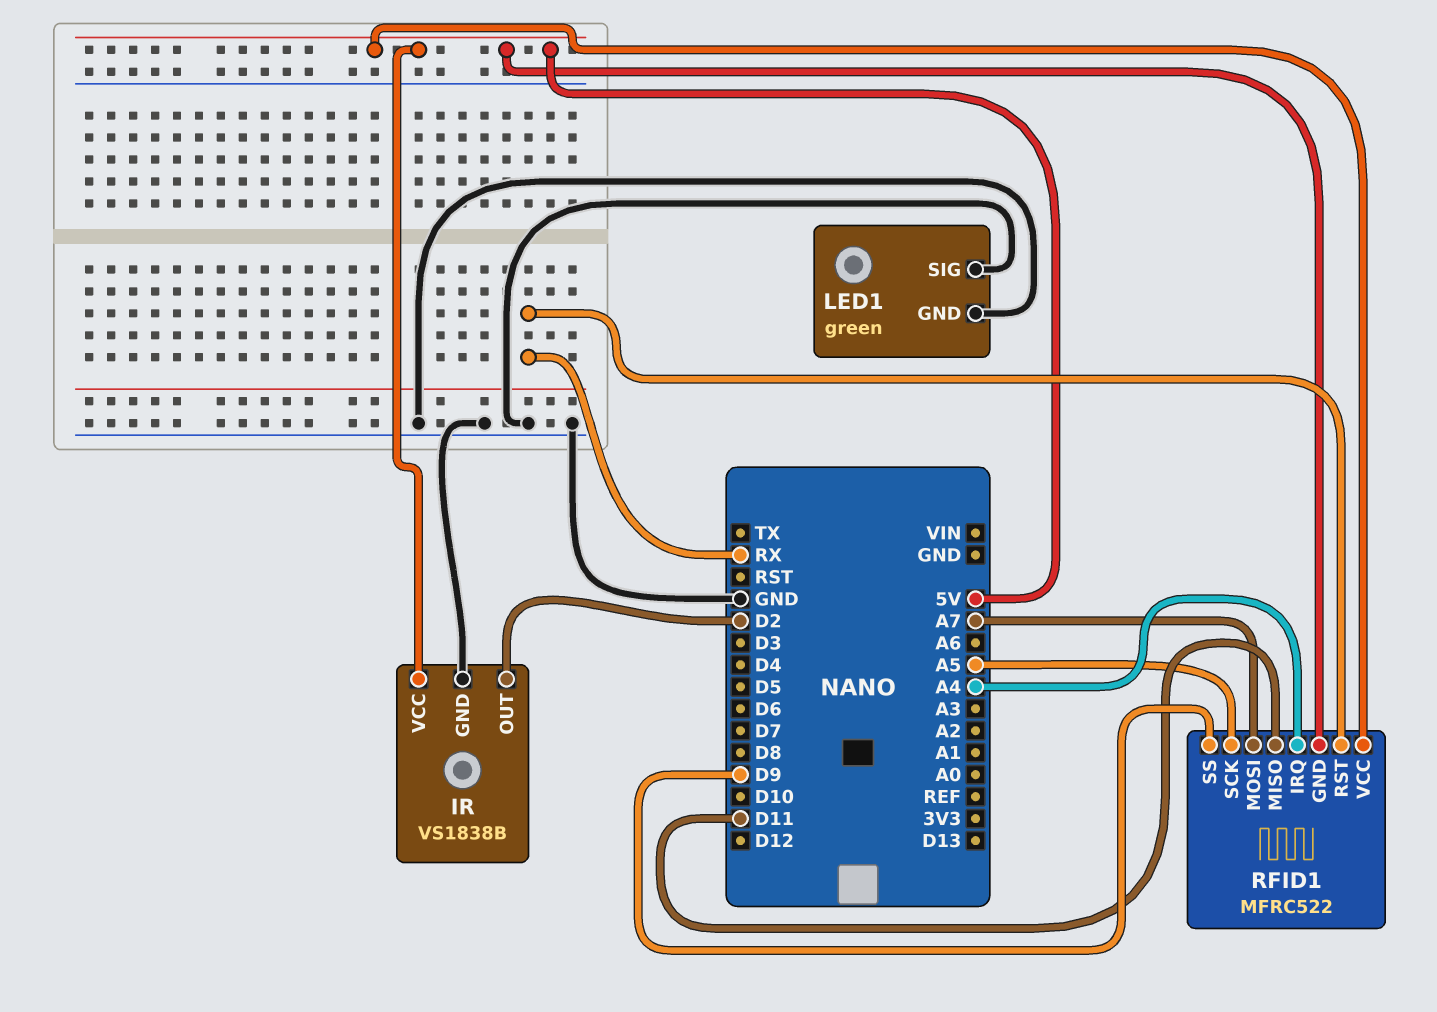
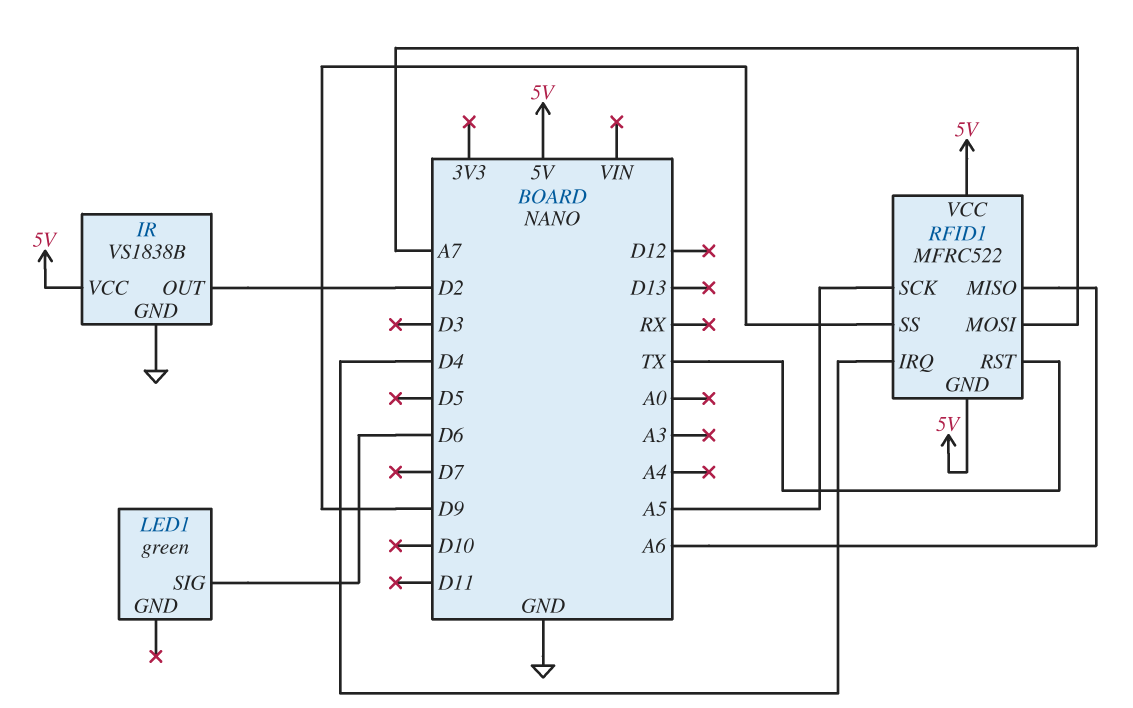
LED1 pin GND: GND -> none
LED1 pin SIG: GND -> D6
RFID1 pin IRQ: A4 -> D4
RFID1 pin MISO: D11 -> A6
RFID1 pin RST: RX -> TX

